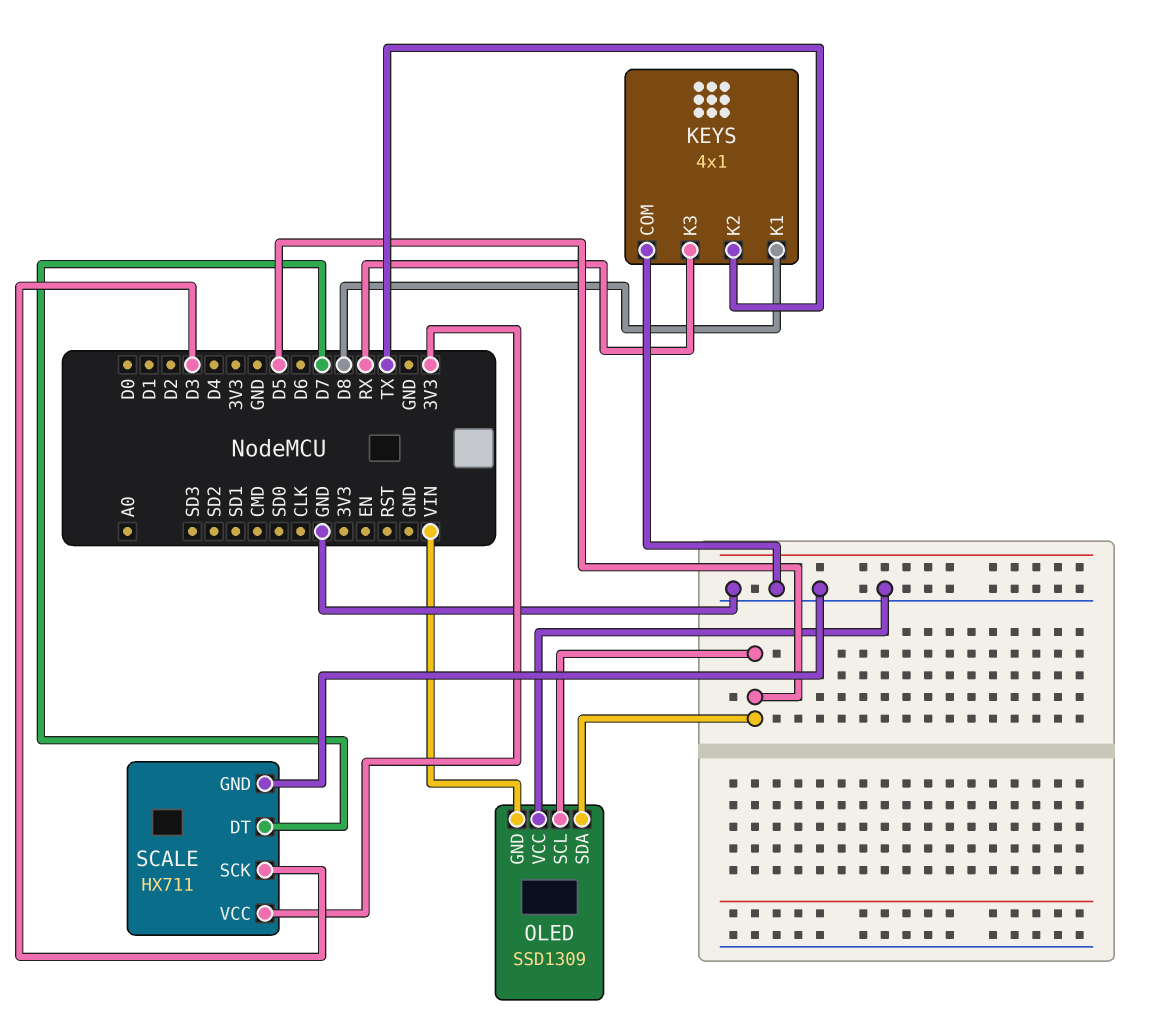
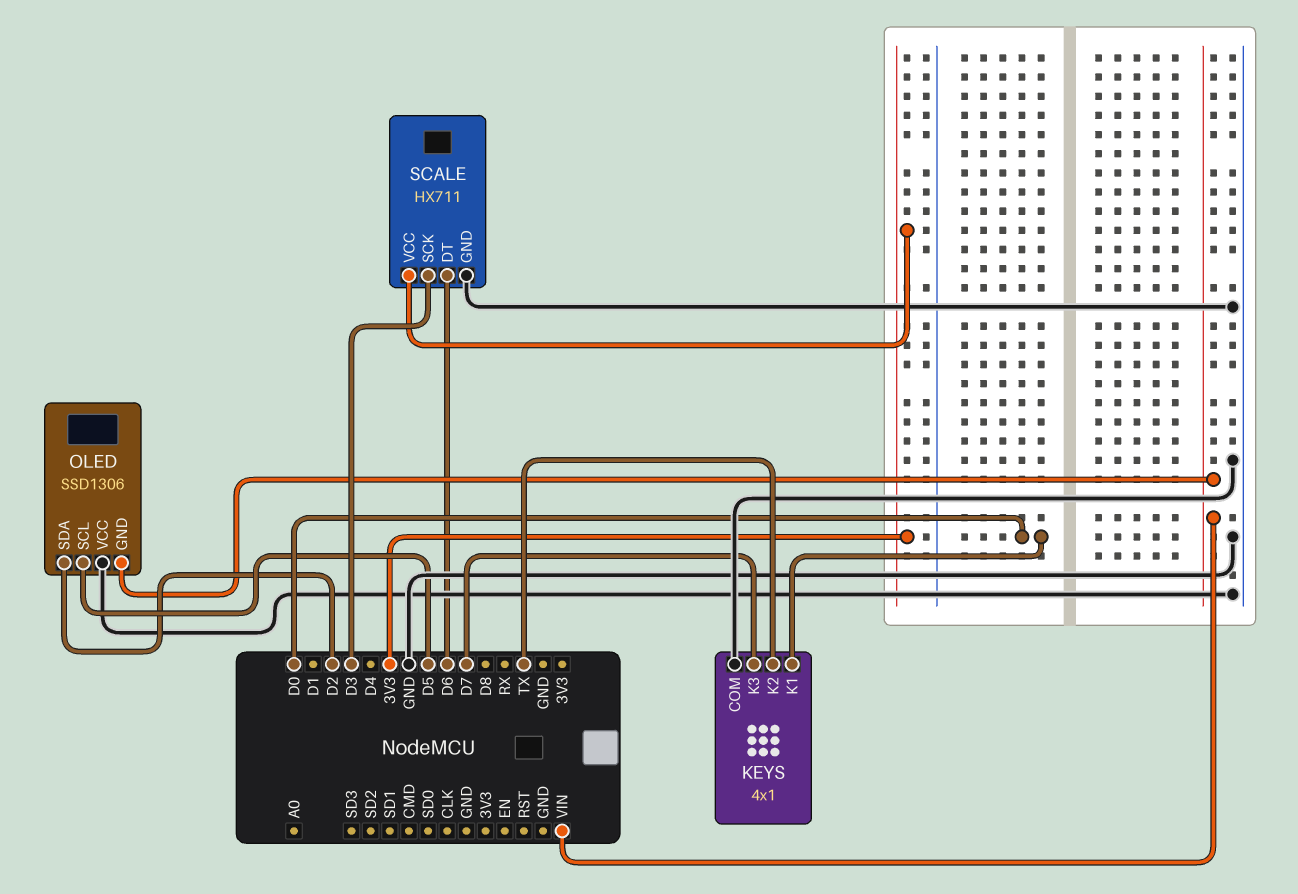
KEYS pin K1: D8 -> D0
KEYS pin K3: RX -> D7
OLED: SSD1309 -> SSD1306
OLED pin SDA: D5 -> D2
SCALE pin DT: D7 -> D6

